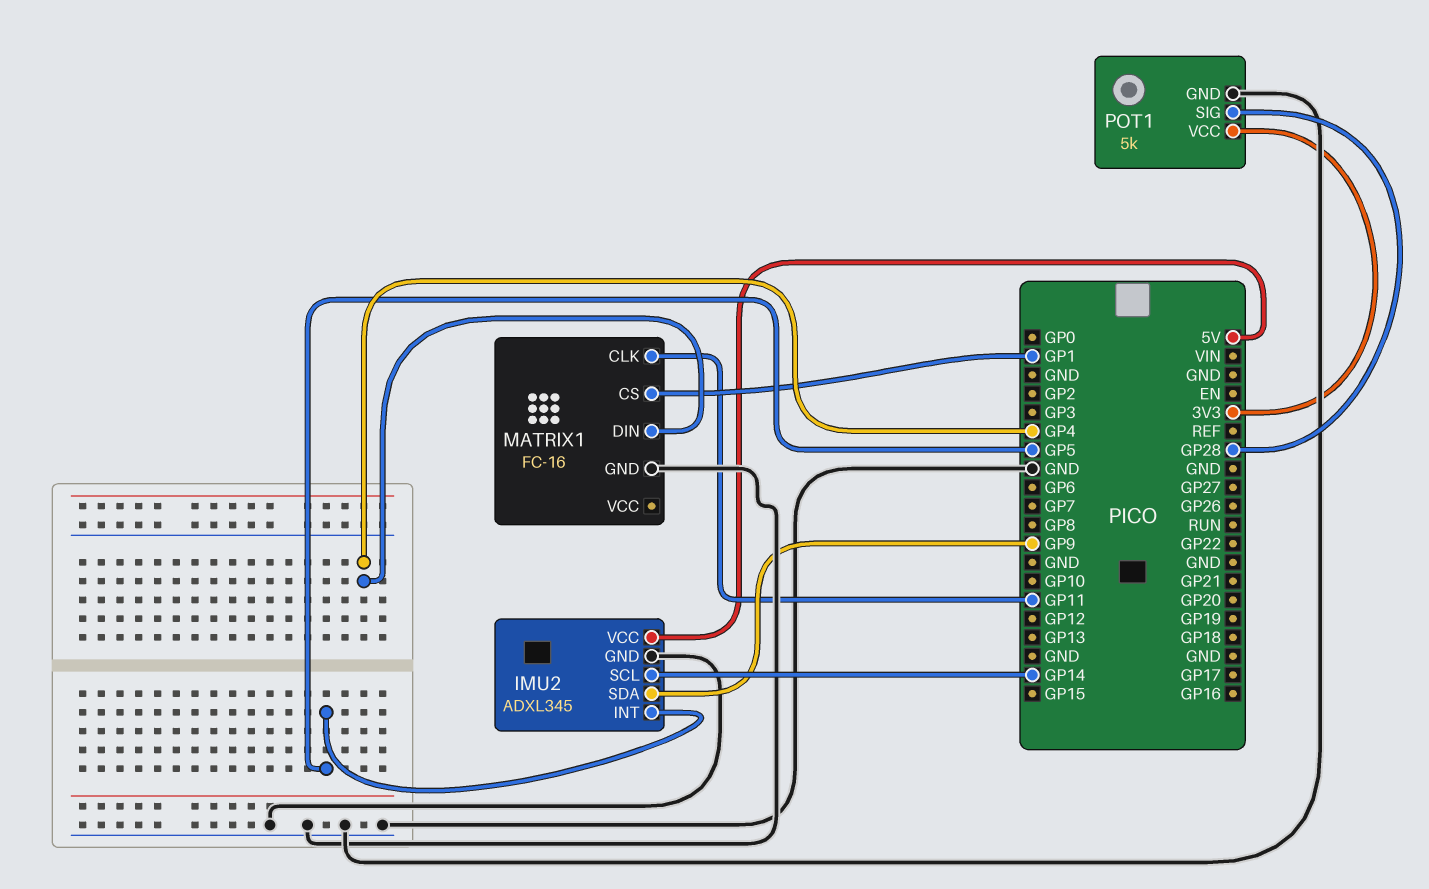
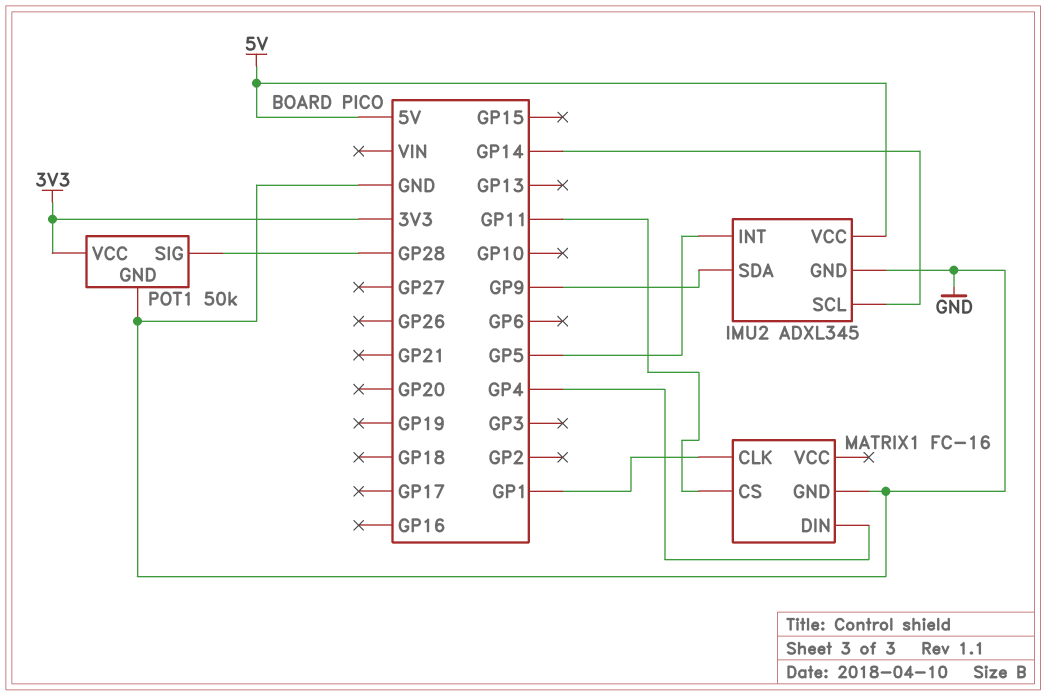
MATRIX1 pin CLK: GP11 -> GP1
MATRIX1 pin CS: GP1 -> GP11
POT1: 5k -> 50k

